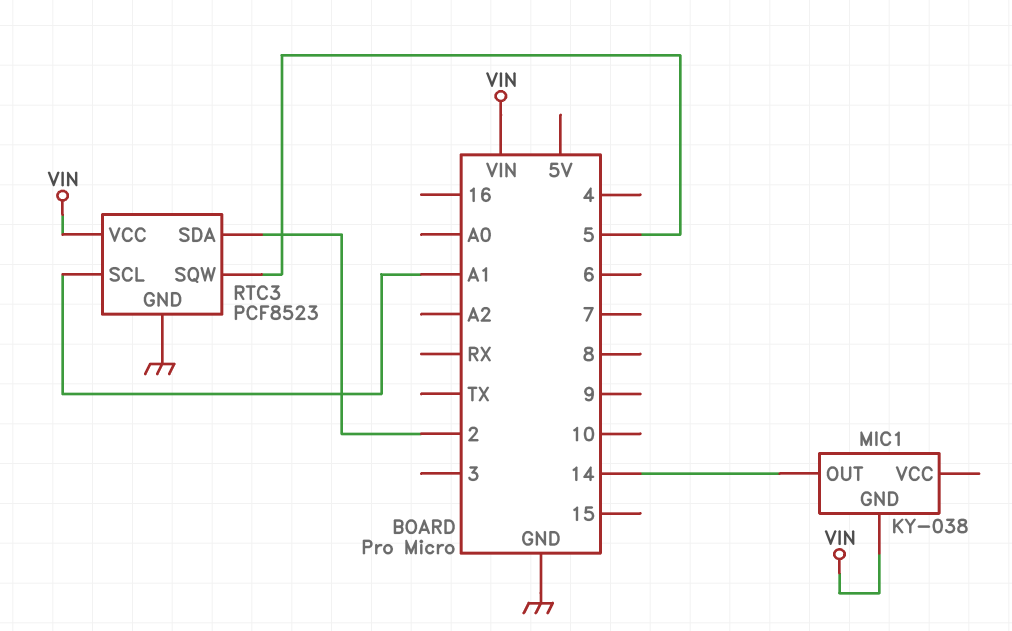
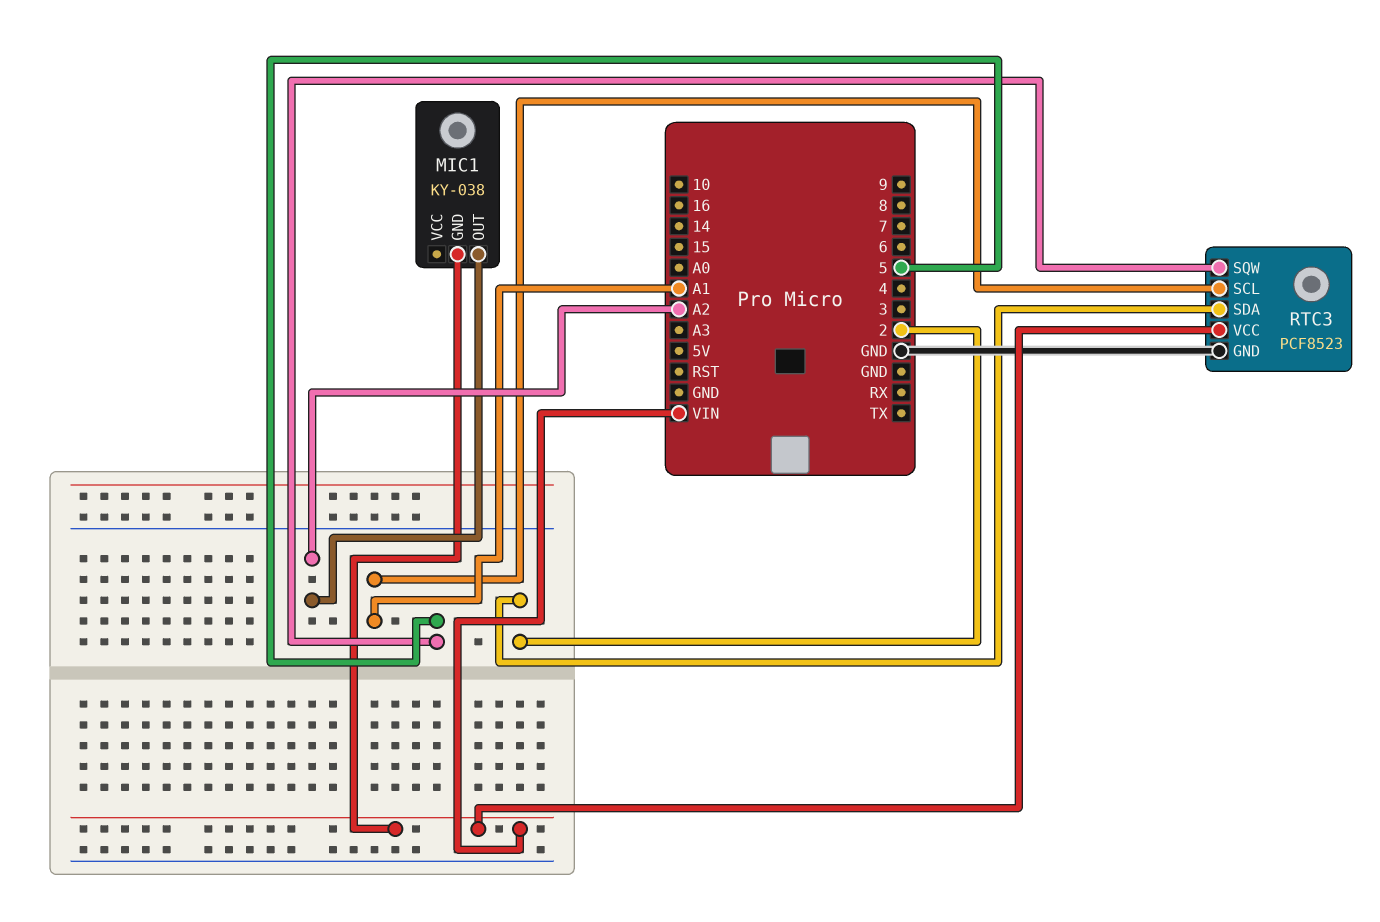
MIC1 pin OUT: 14 -> A2

